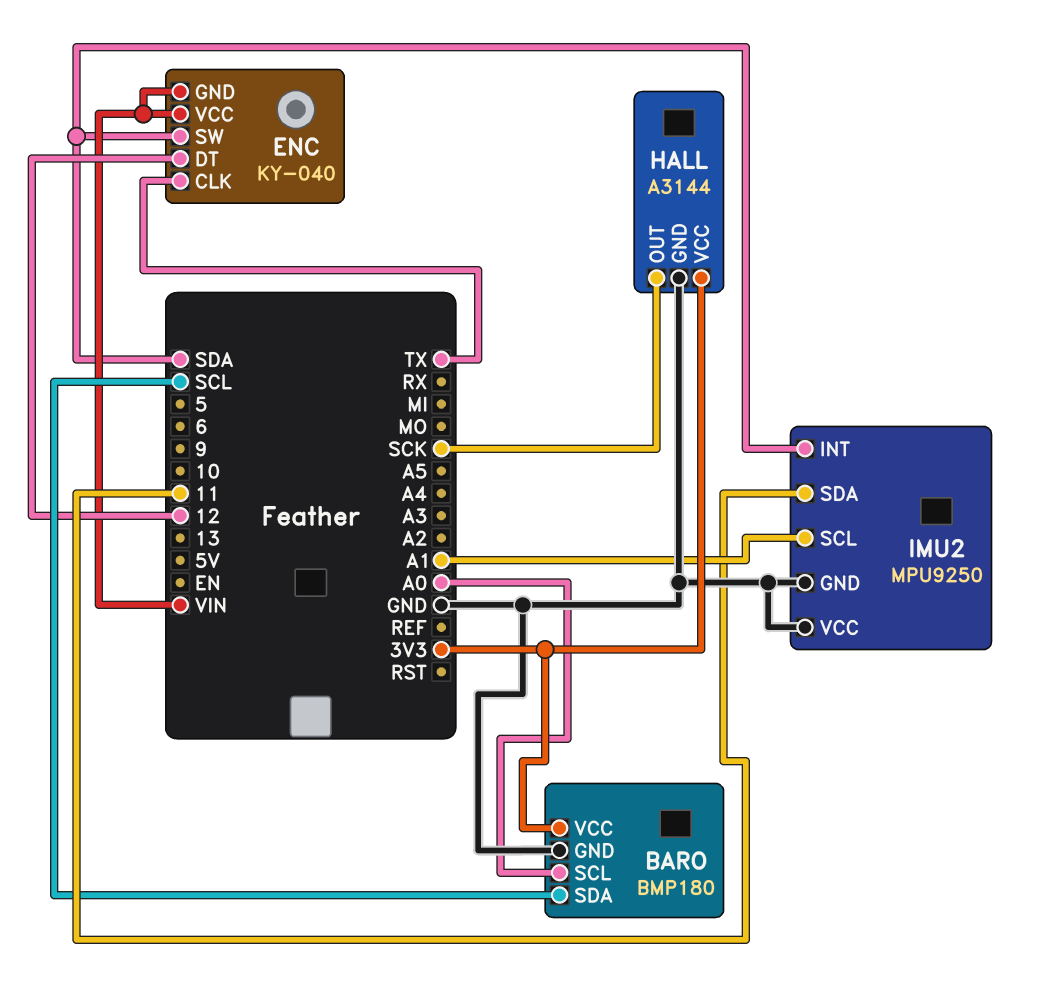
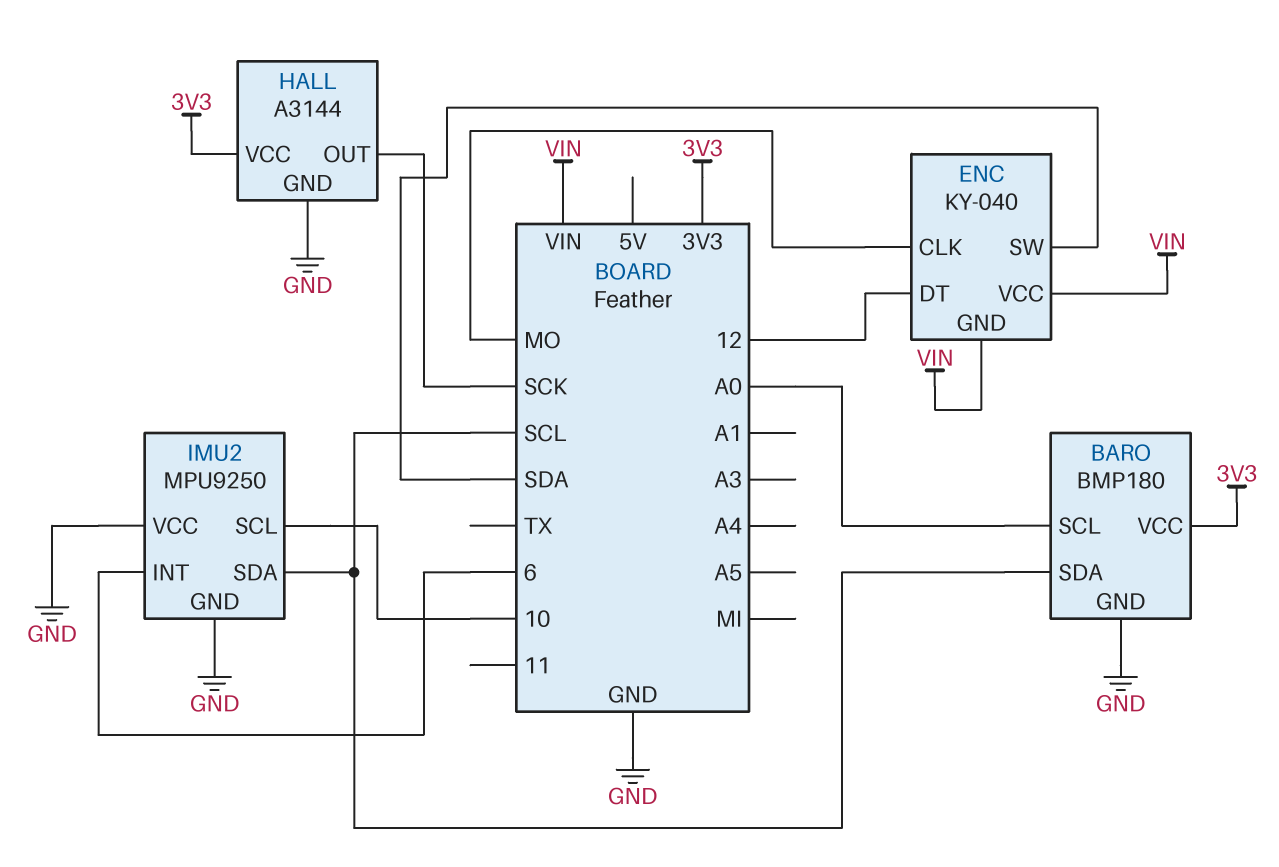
ENC pin CLK: TX -> MO
IMU2 pin INT: SDA -> 6
IMU2 pin SCL: A1 -> 10
IMU2 pin SDA: 11 -> SCL

